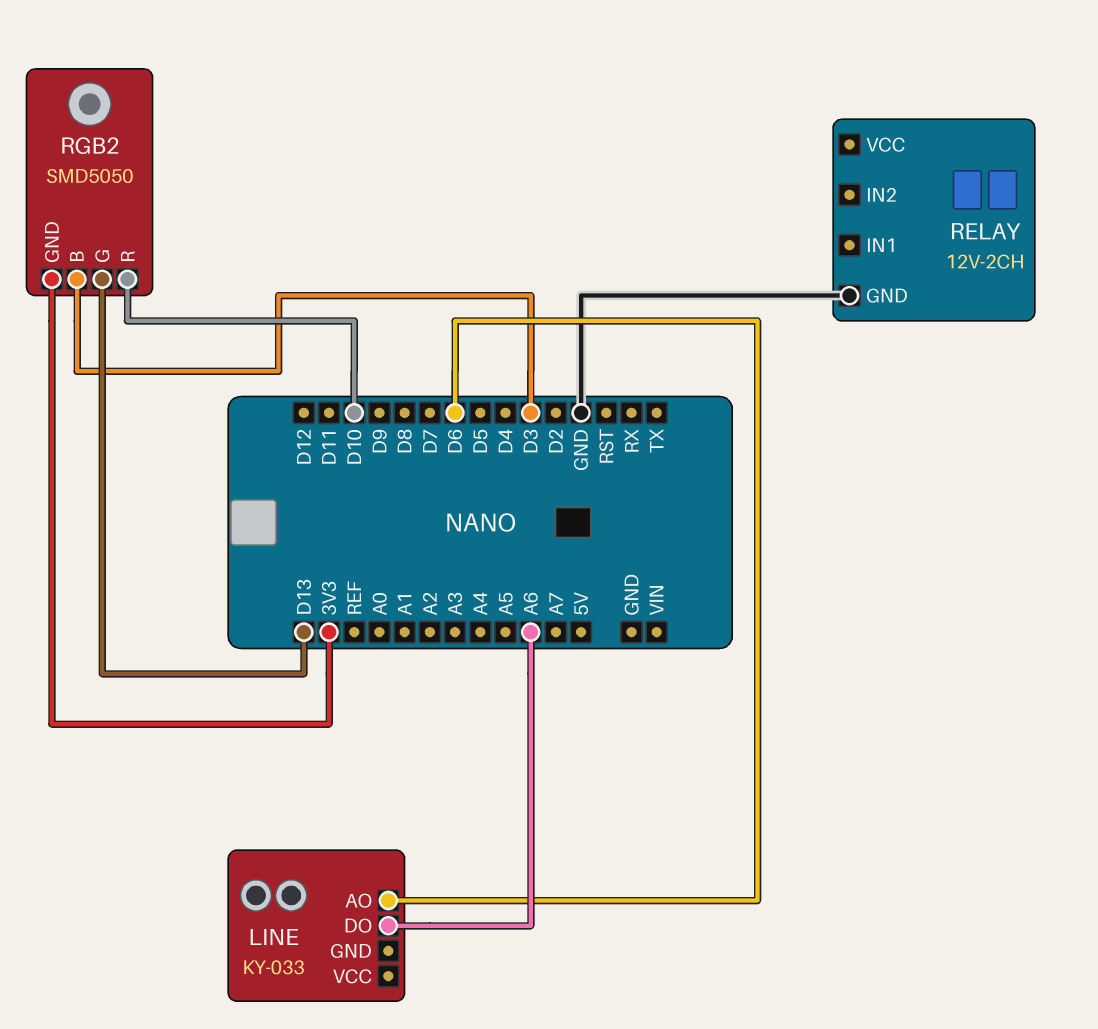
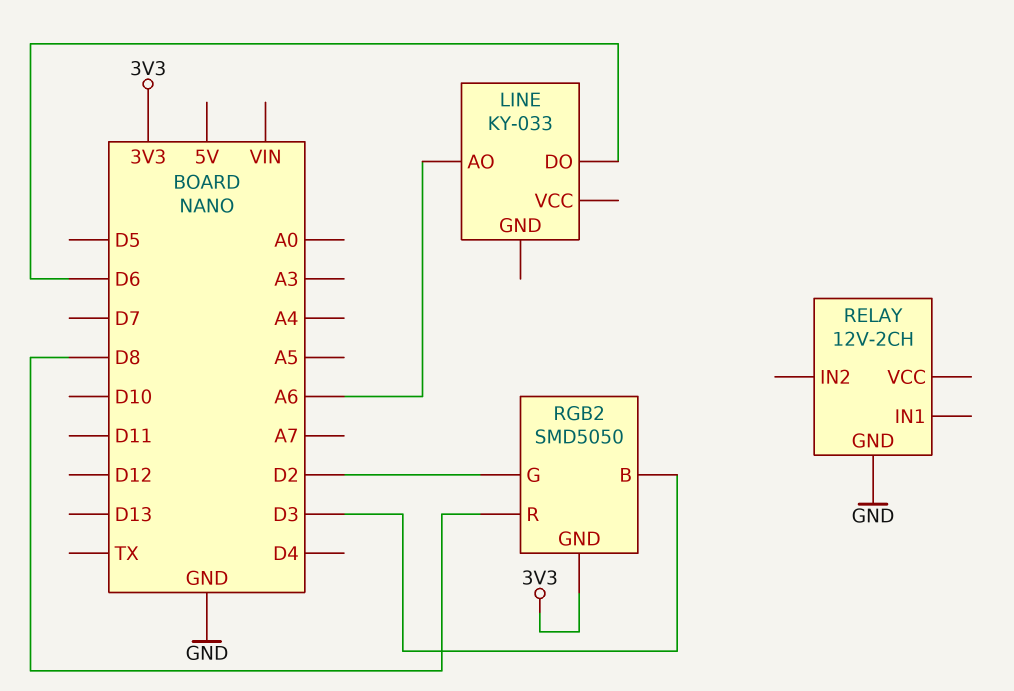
LINE pin AO: D6 -> A6
LINE pin DO: A6 -> D6
RGB2 pin G: D13 -> D2
RGB2 pin R: D10 -> D8

